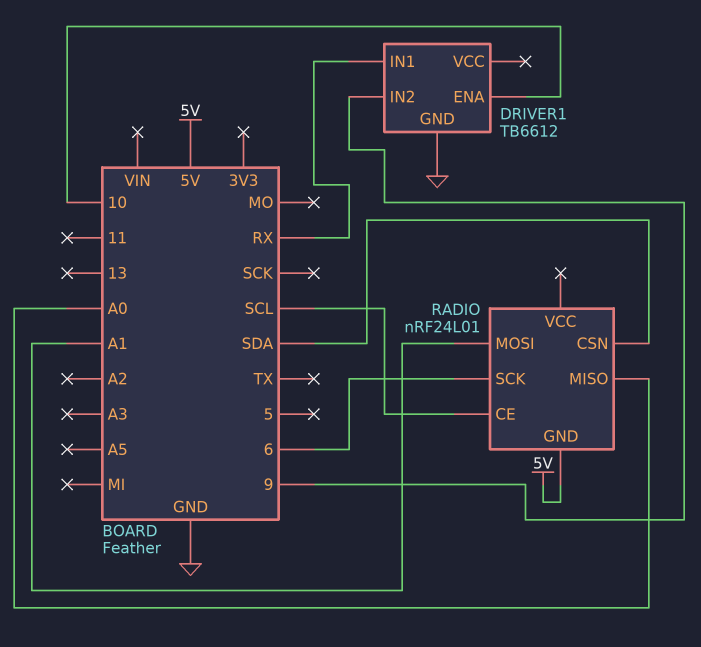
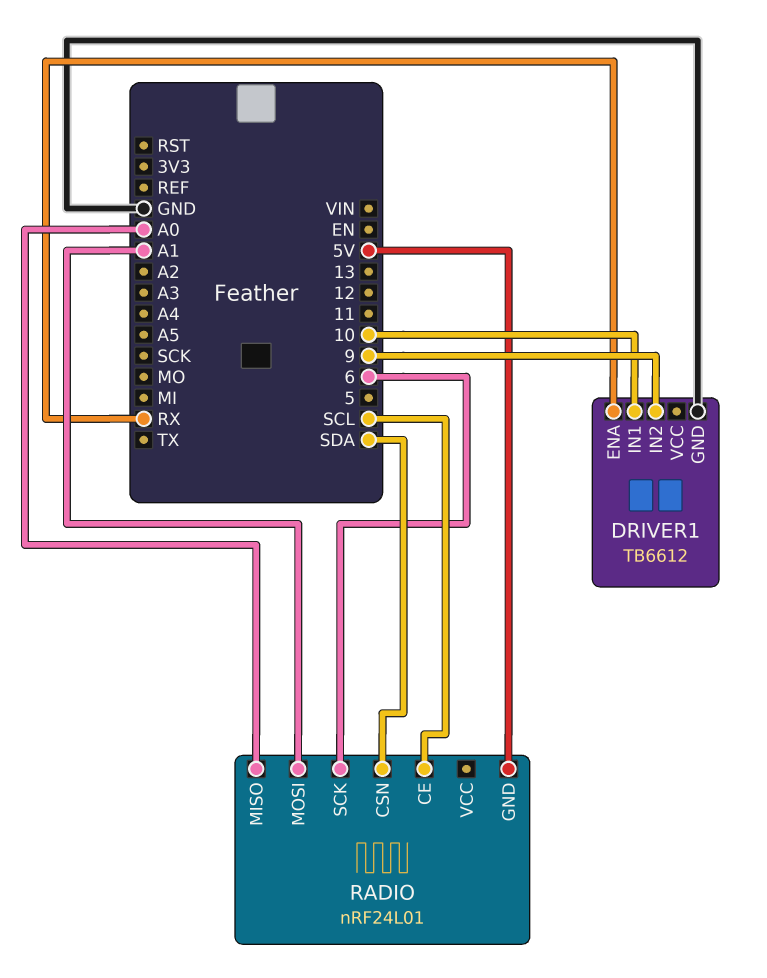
DRIVER1 pin ENA: 10 -> RX
DRIVER1 pin IN1: RX -> 10

